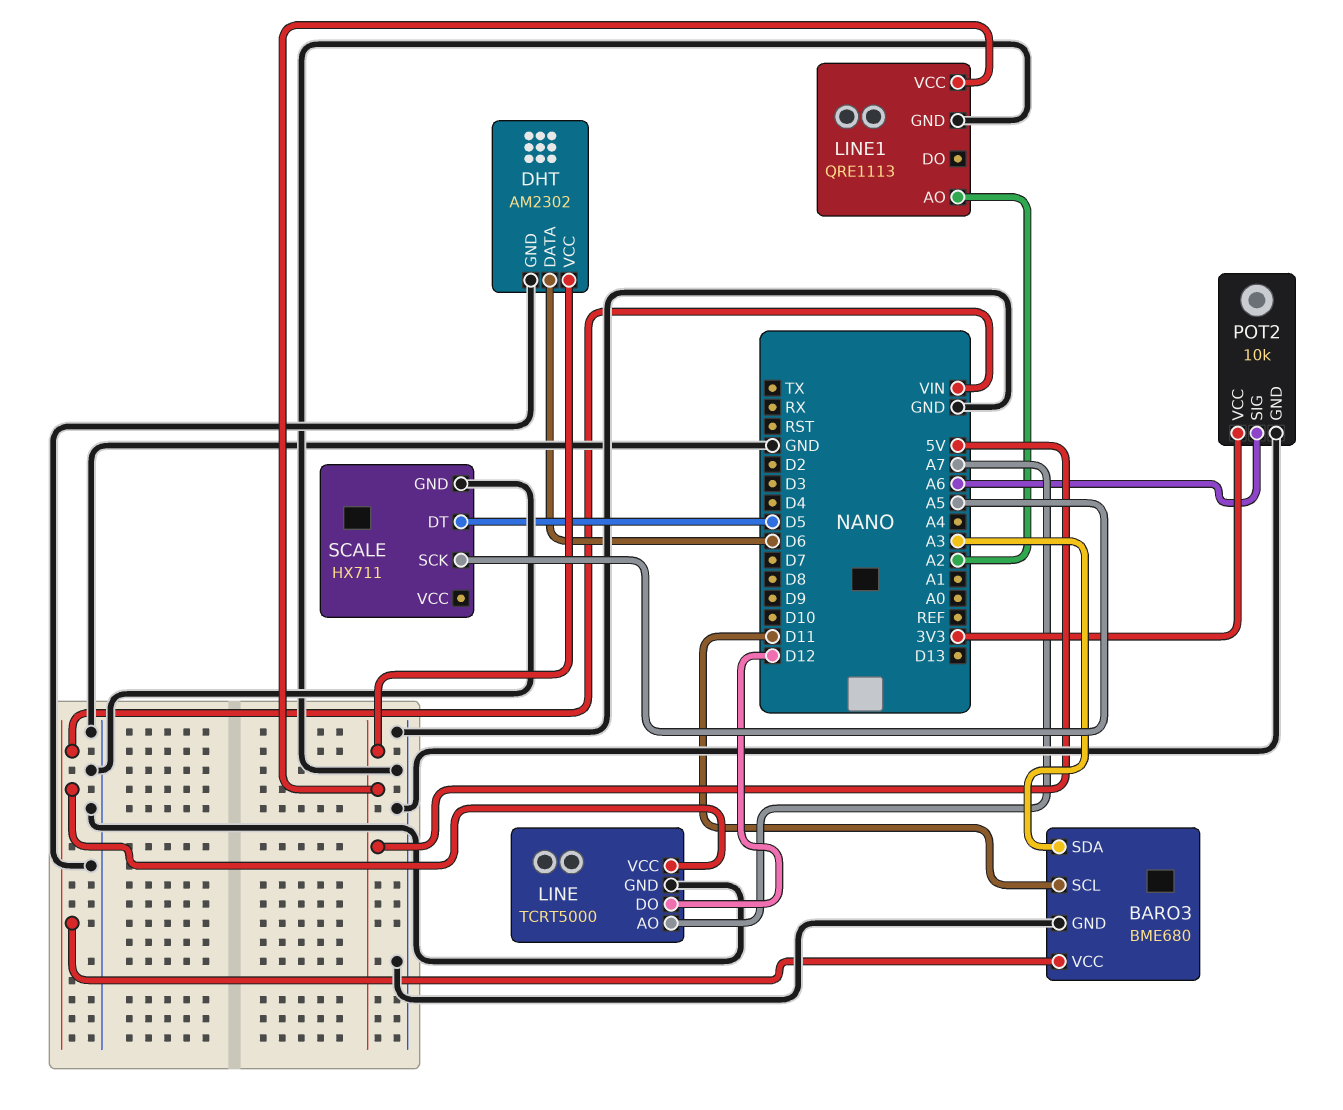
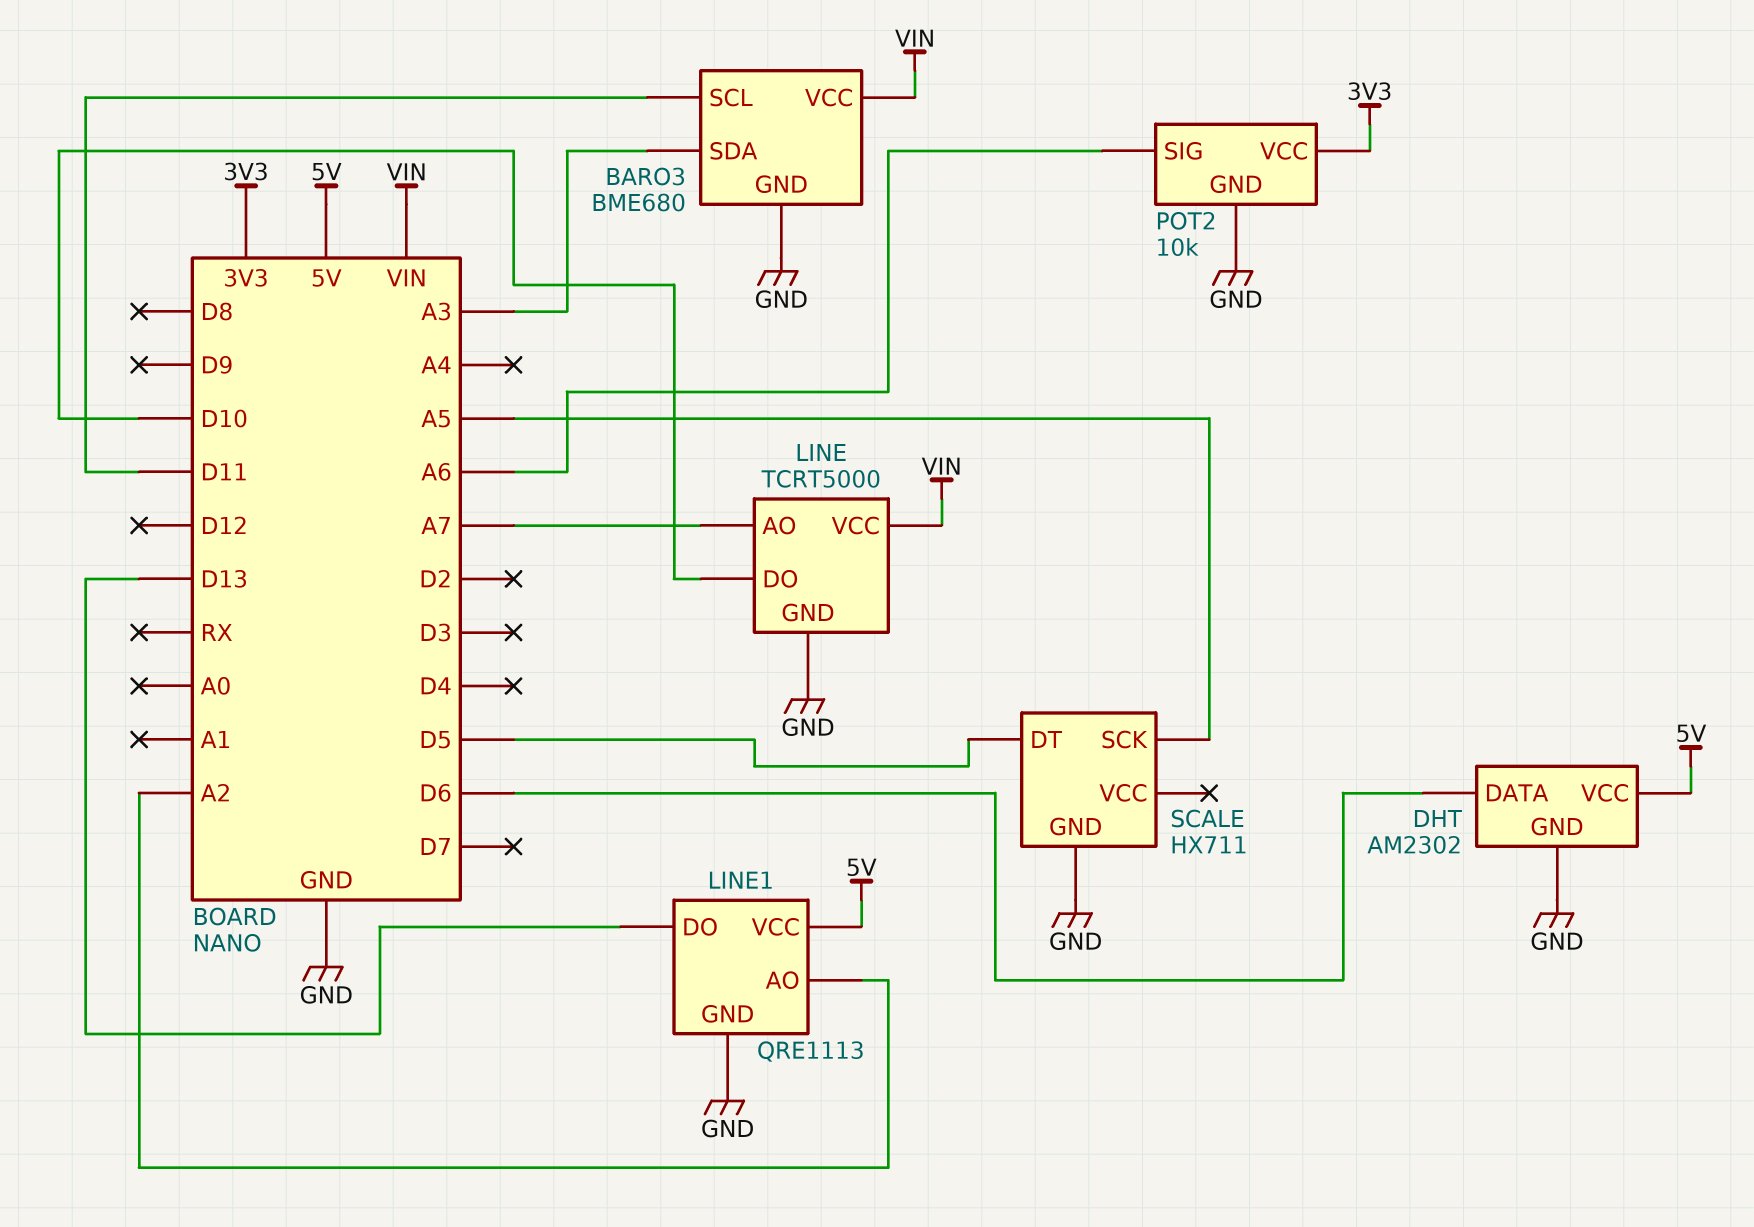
LINE pin DO: D12 -> D10
LINE1 pin DO: none -> D13

